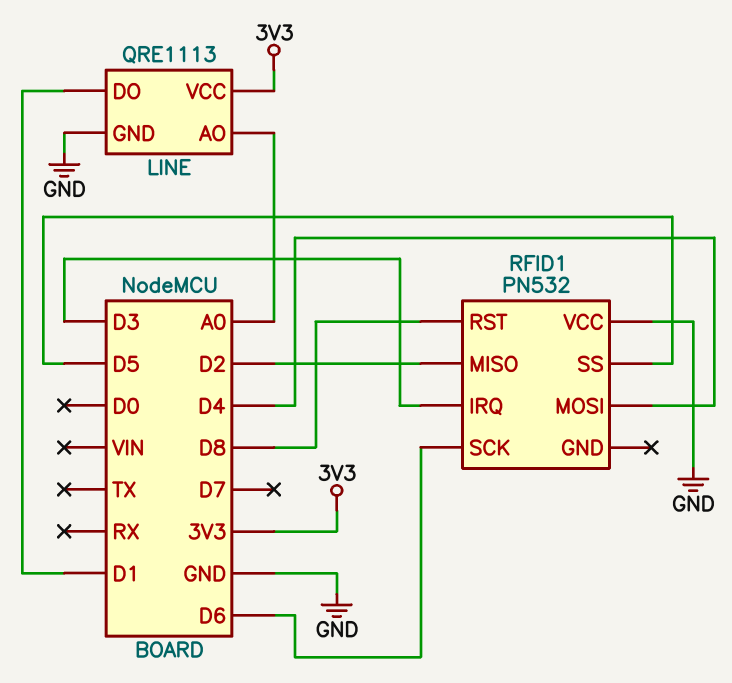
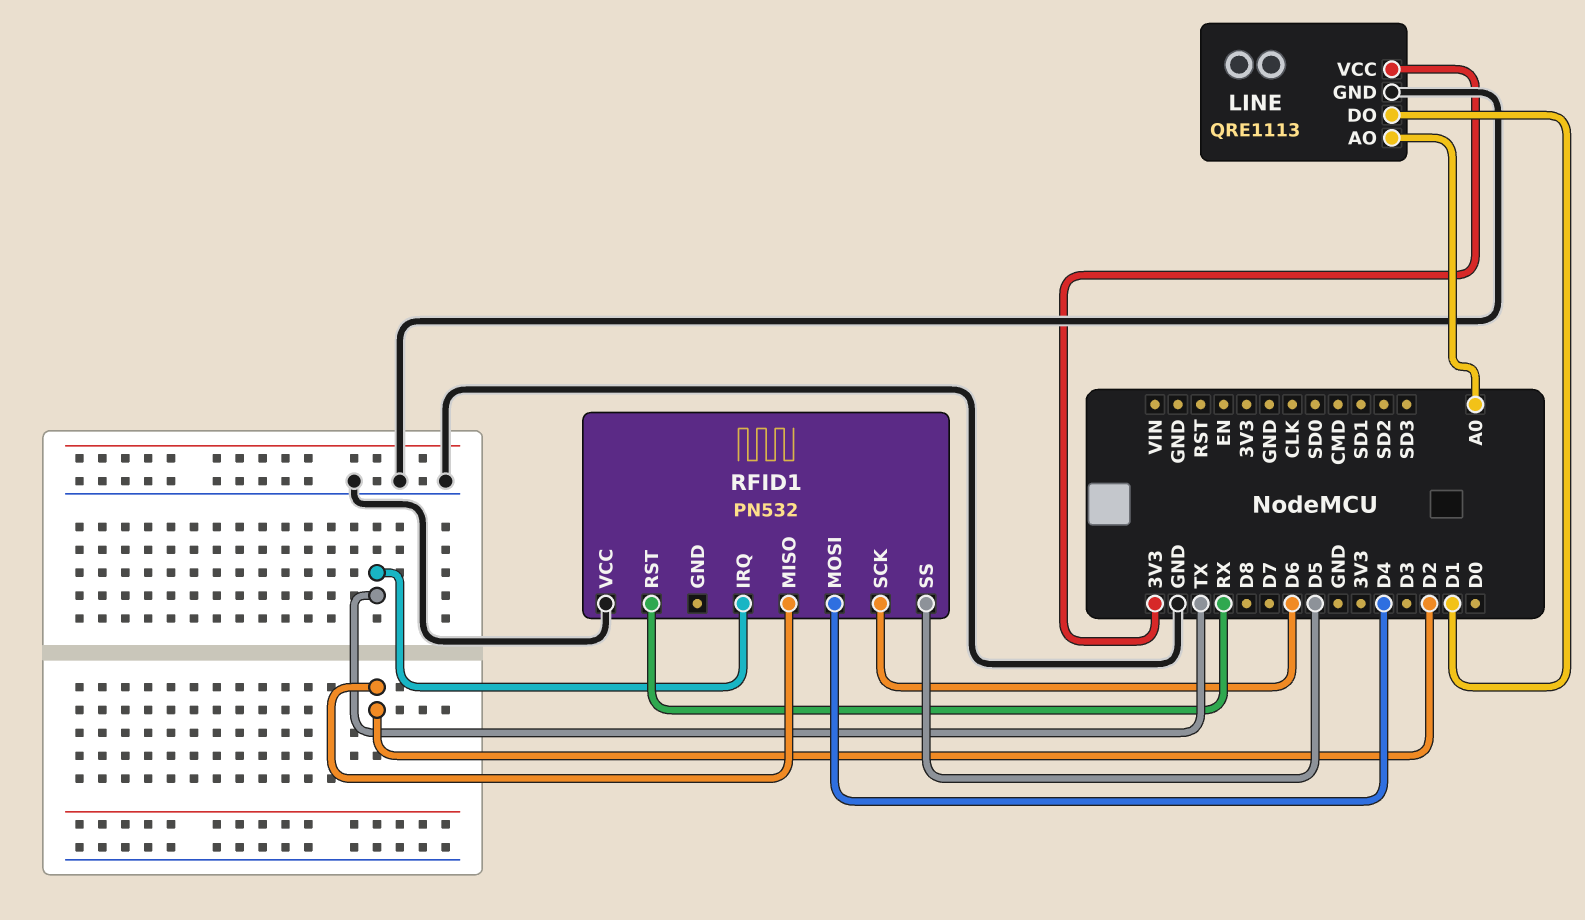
RFID1 pin IRQ: D3 -> TX
RFID1 pin RST: D8 -> RX

